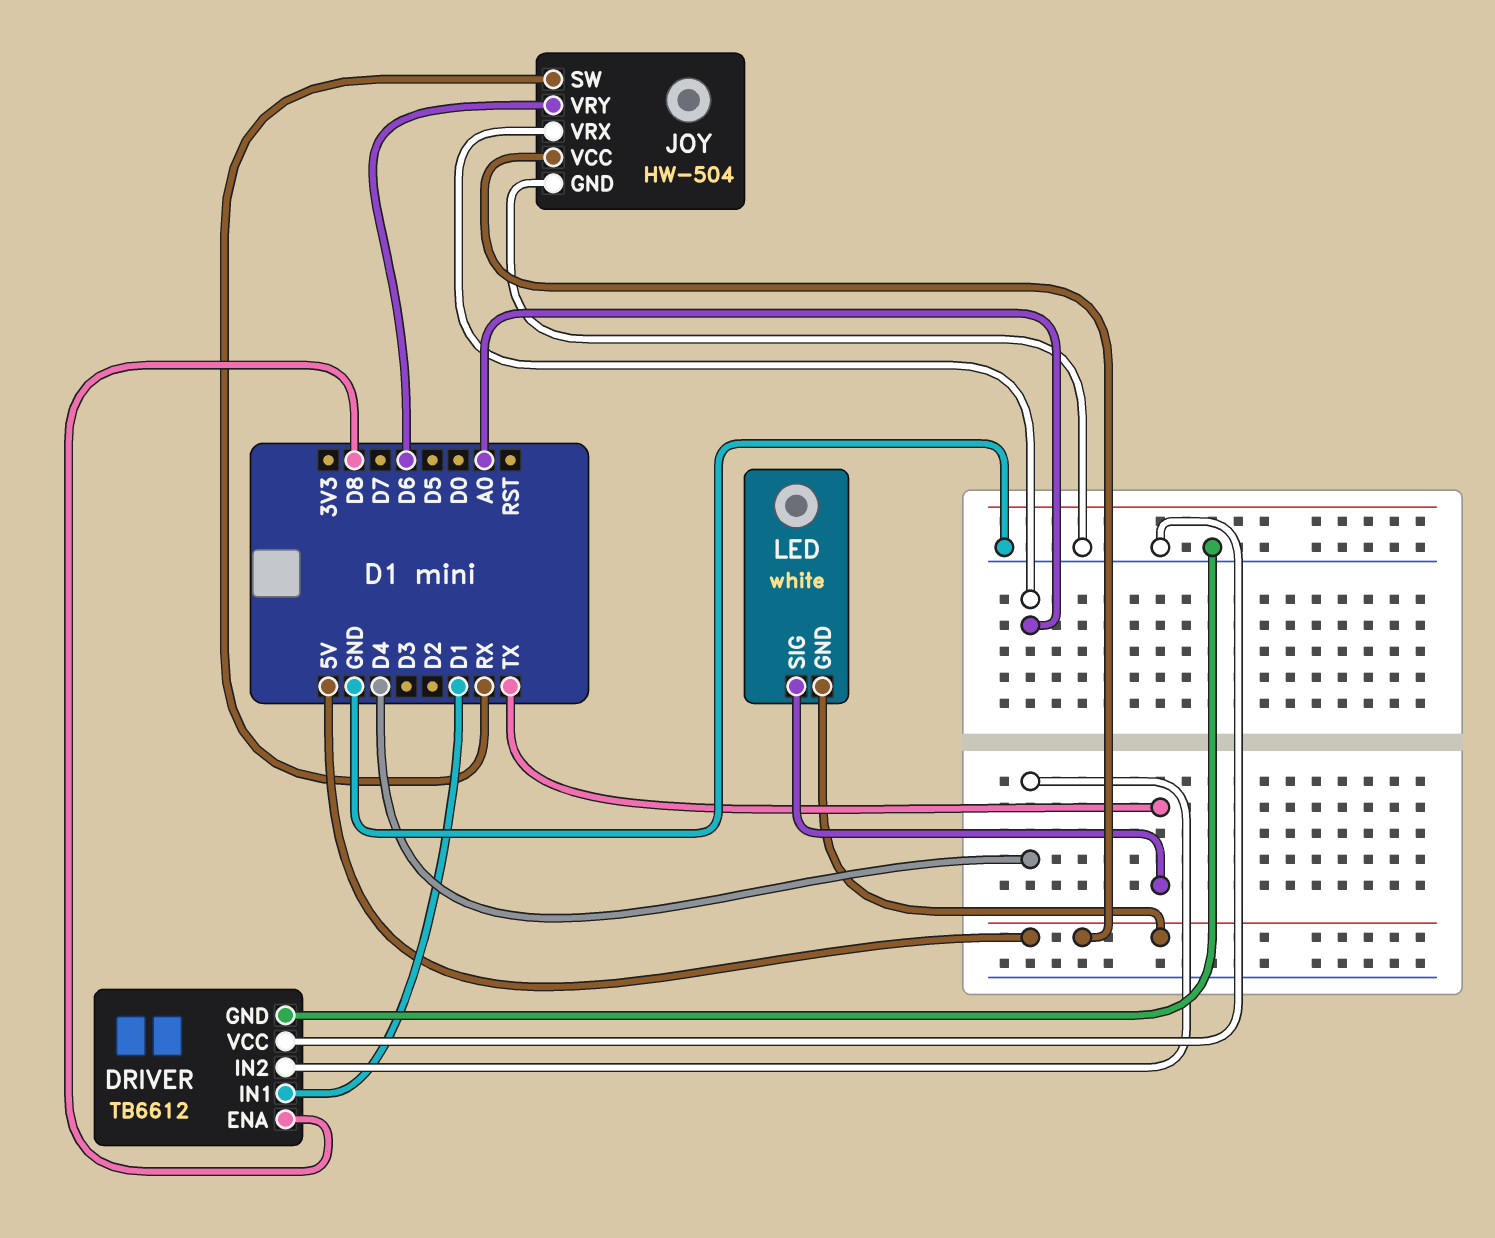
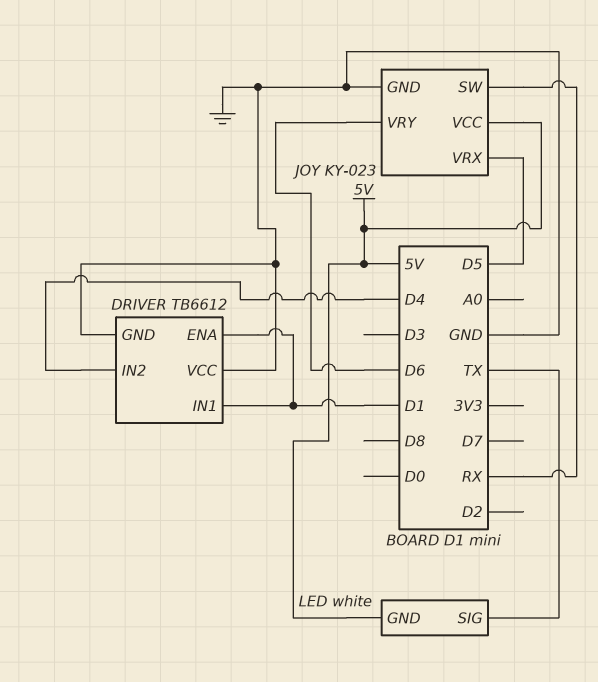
DRIVER pin ENA: D8 -> D1
JOY: HW-504 -> KY-023
JOY pin VRX: A0 -> D5

